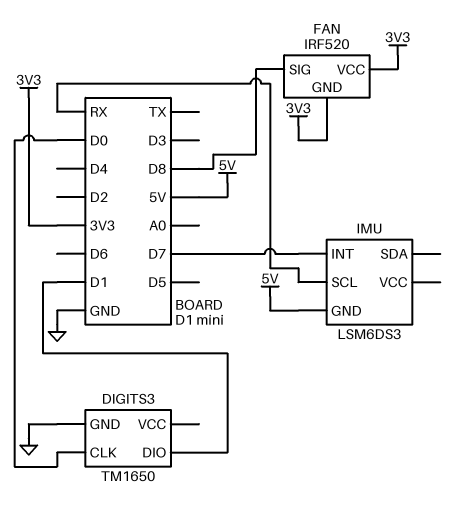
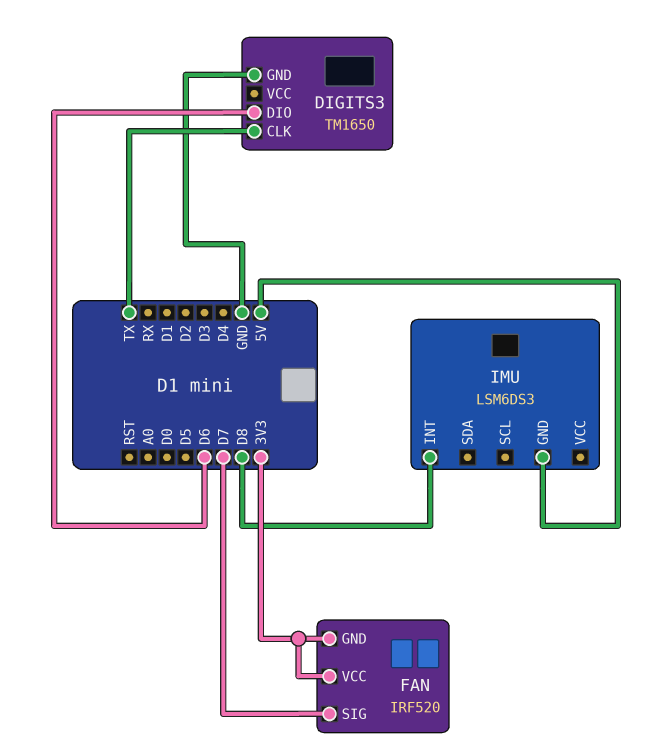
DIGITS3 pin CLK: D0 -> TX
DIGITS3 pin DIO: D1 -> D6
FAN pin SIG: D8 -> D7
IMU pin INT: D7 -> D8
IMU pin SCL: RX -> none

